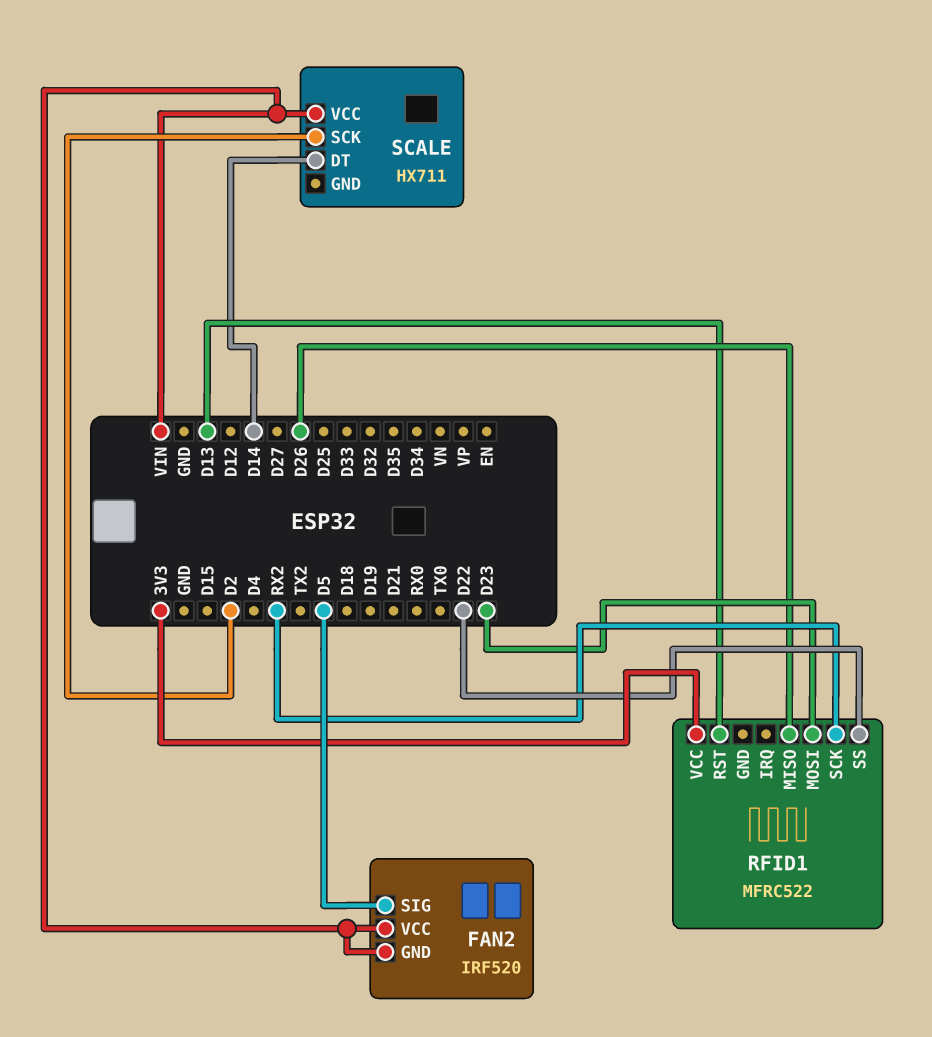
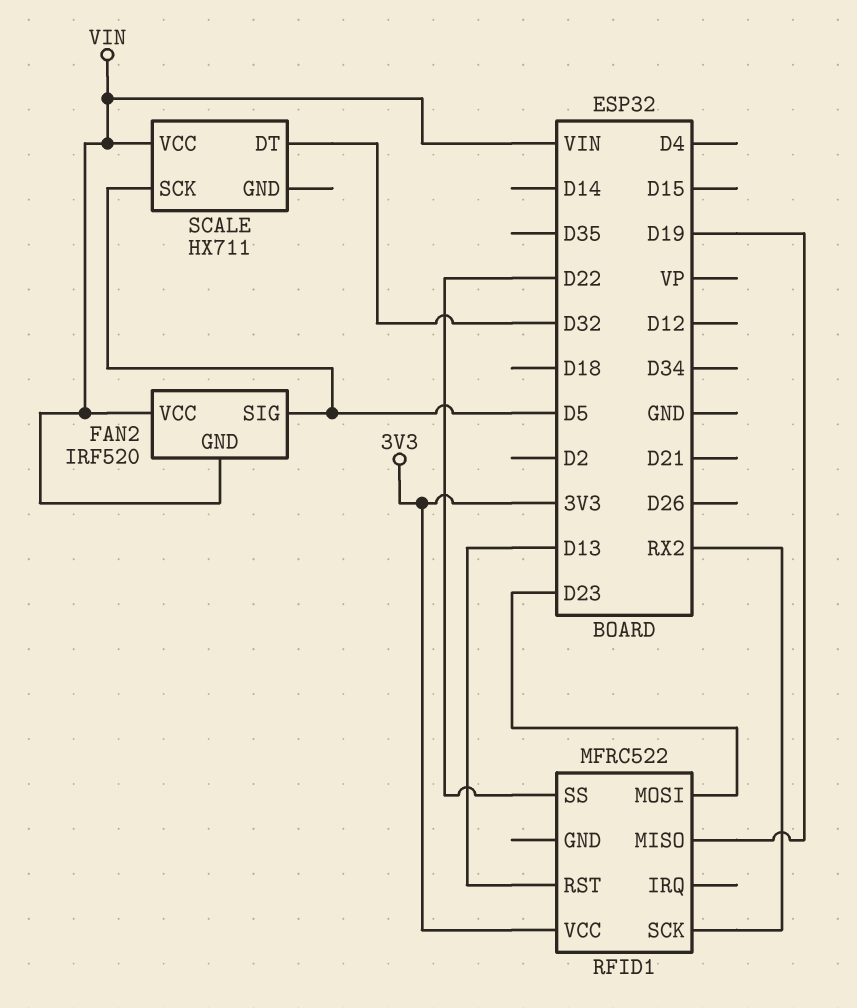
RFID1 pin MISO: D26 -> D19
SCALE pin DT: D14 -> D32
SCALE pin SCK: D2 -> D5

